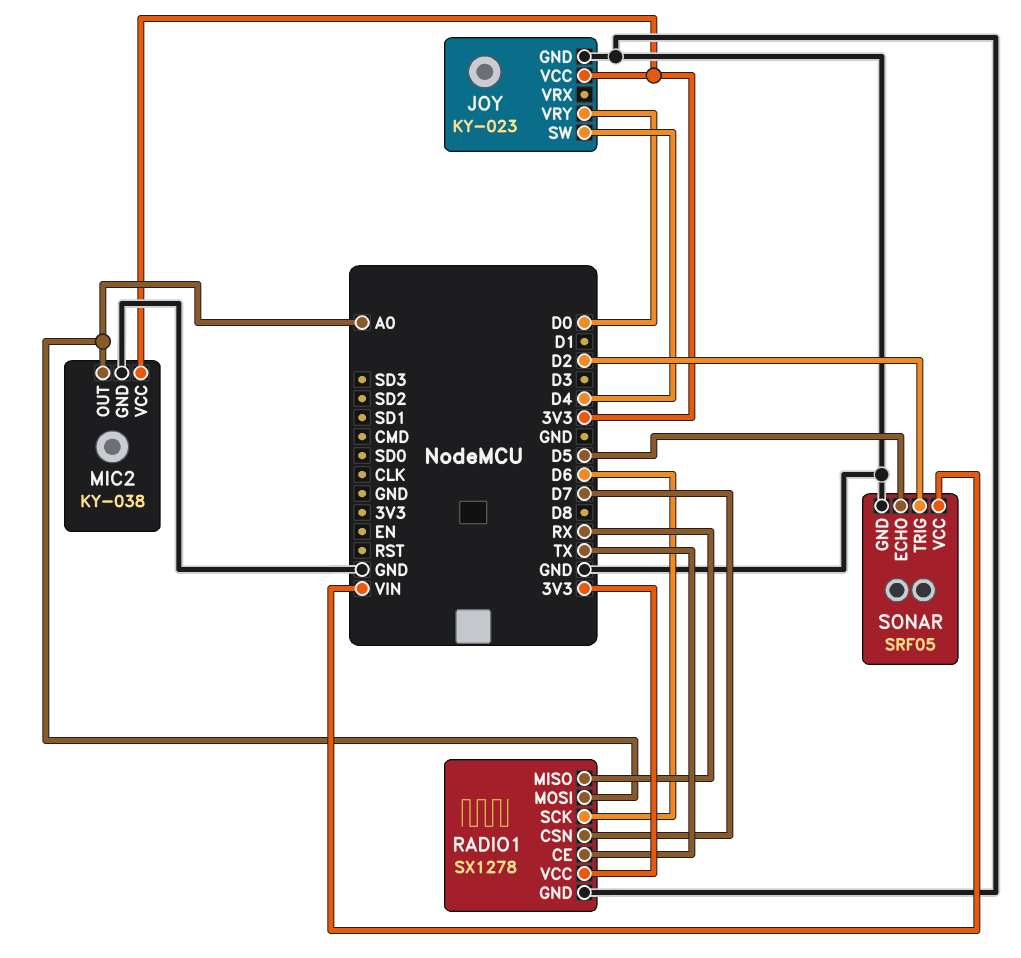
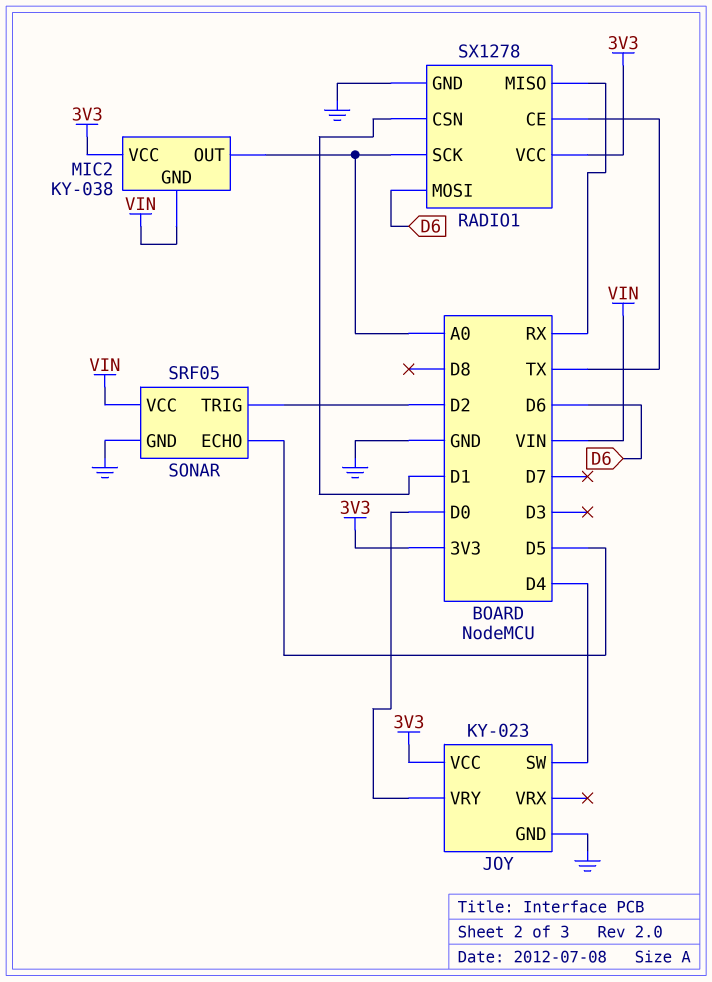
MIC2 pin GND: GND -> VIN
RADIO1 pin CSN: D7 -> D1
RADIO1 pin MOSI: A0 -> D6
RADIO1 pin SCK: D6 -> A0

